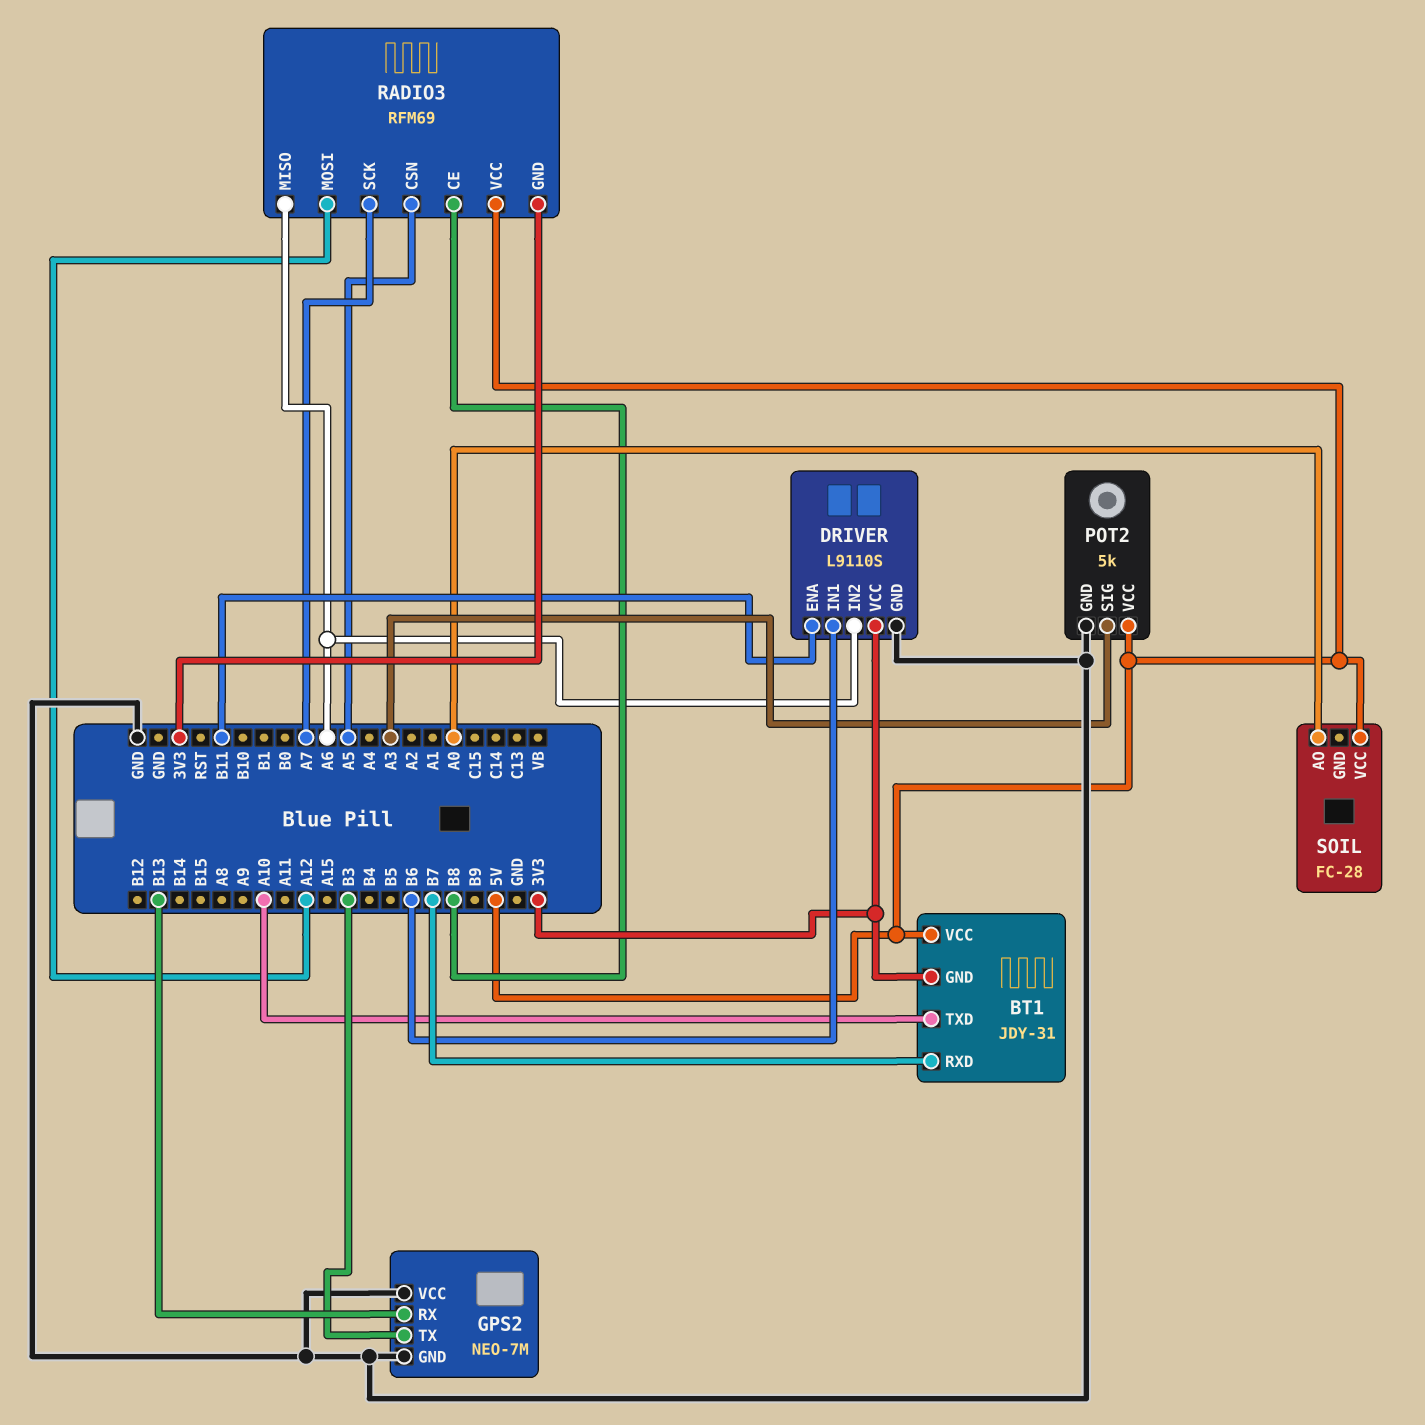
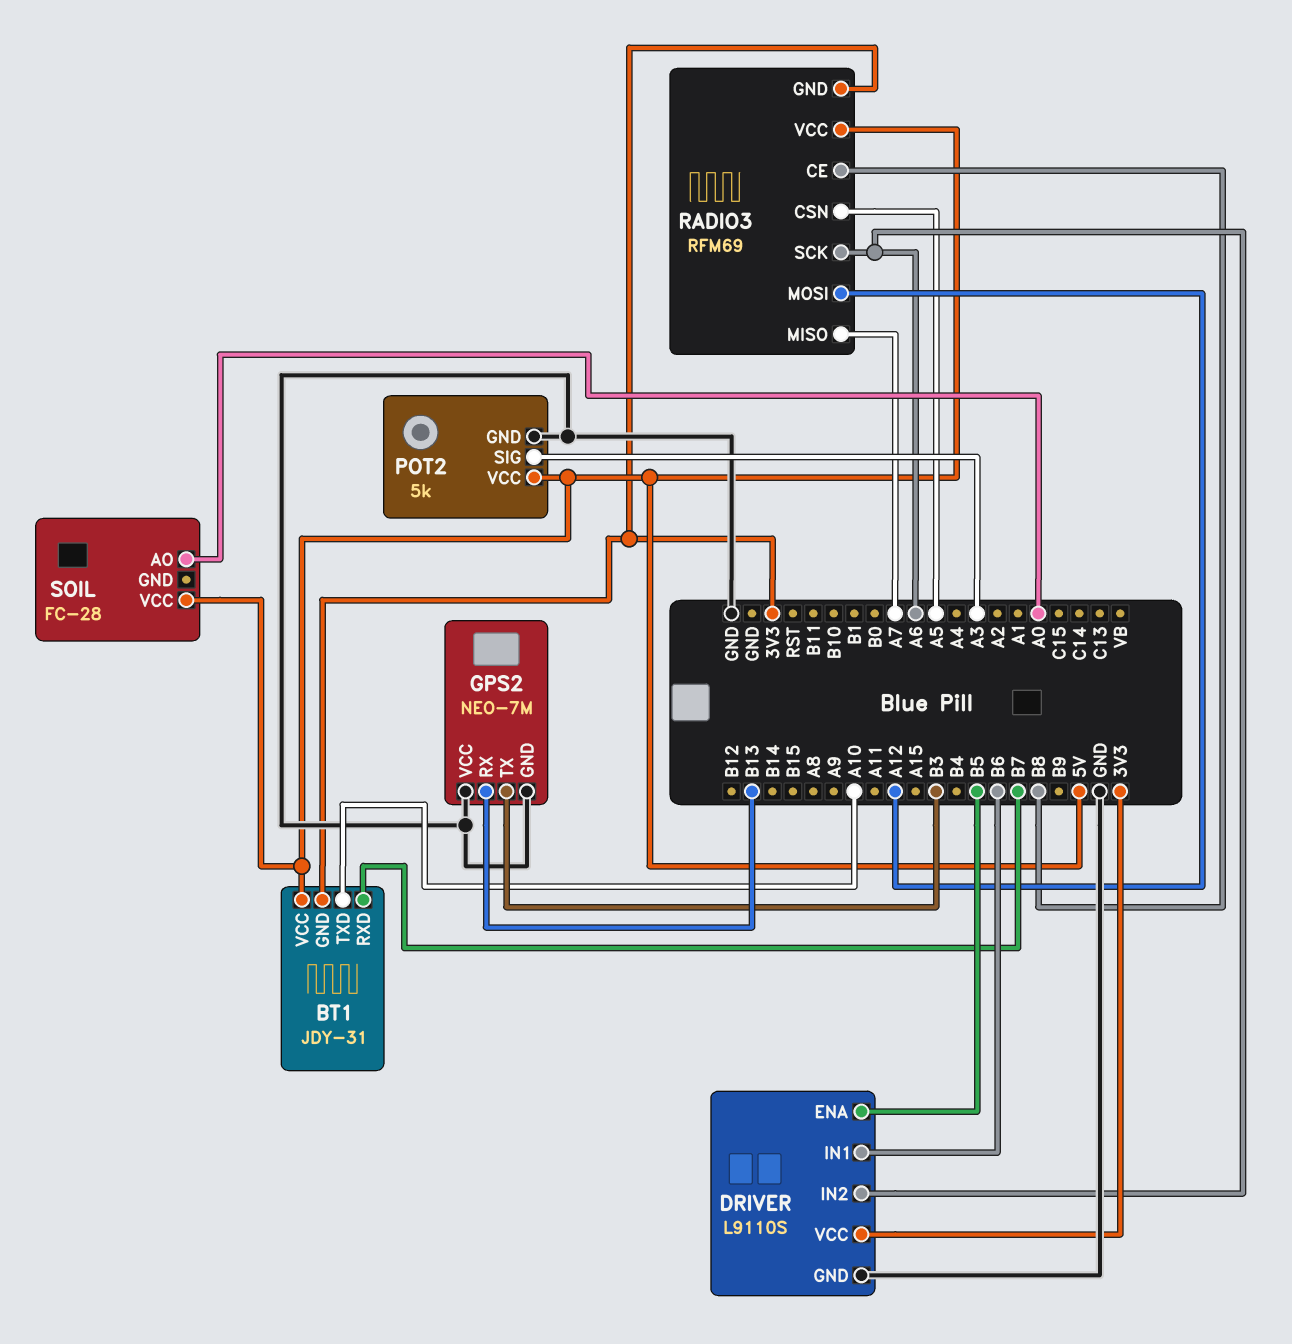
DRIVER pin ENA: B11 -> B5
RADIO3 pin MISO: A6 -> A7
RADIO3 pin SCK: A7 -> A6

